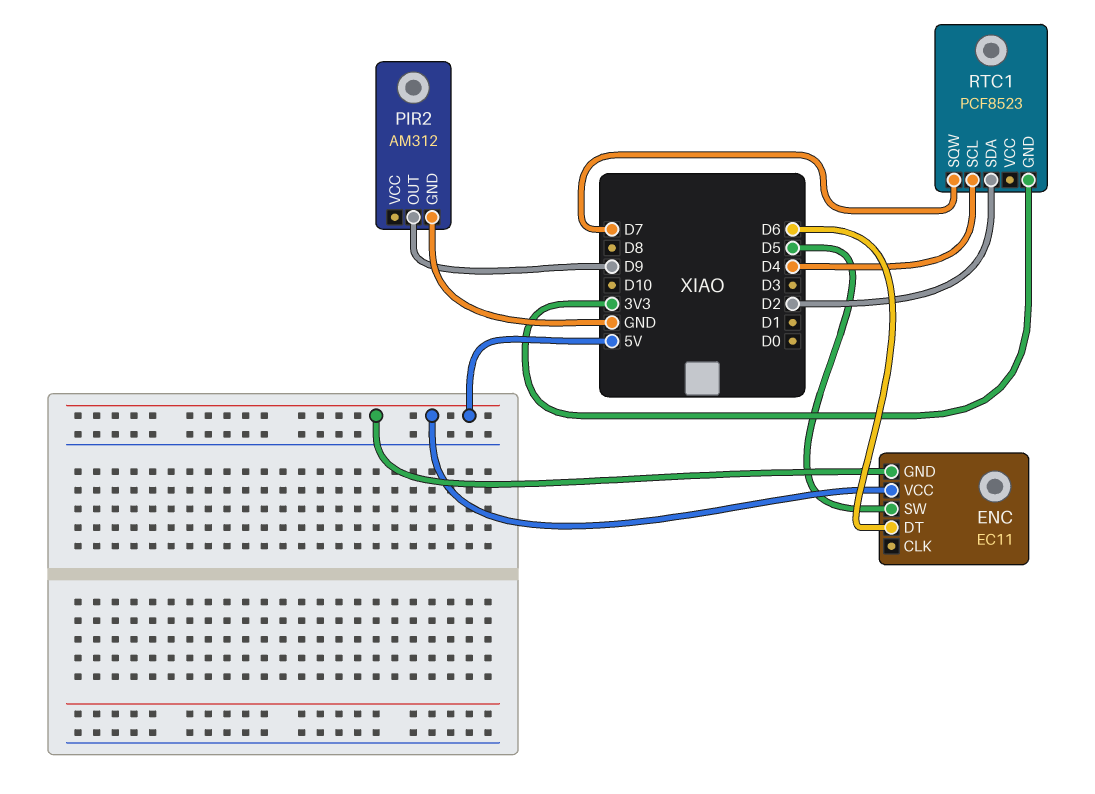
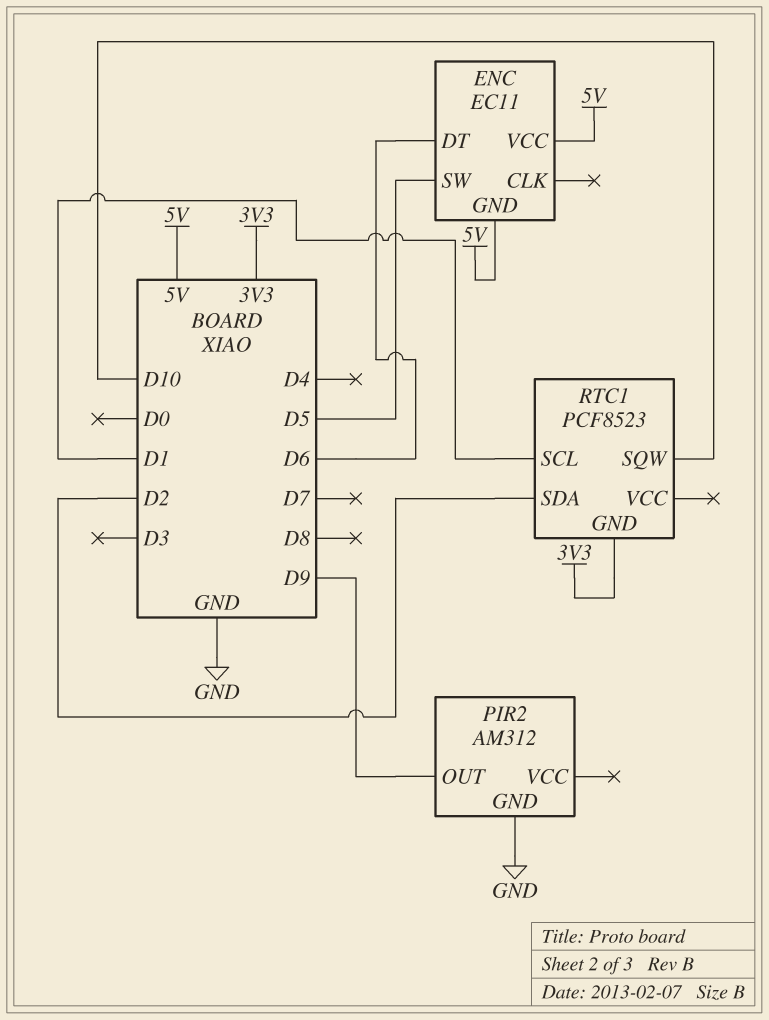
RTC1 pin SCL: D4 -> D1
RTC1 pin SQW: D7 -> D10

